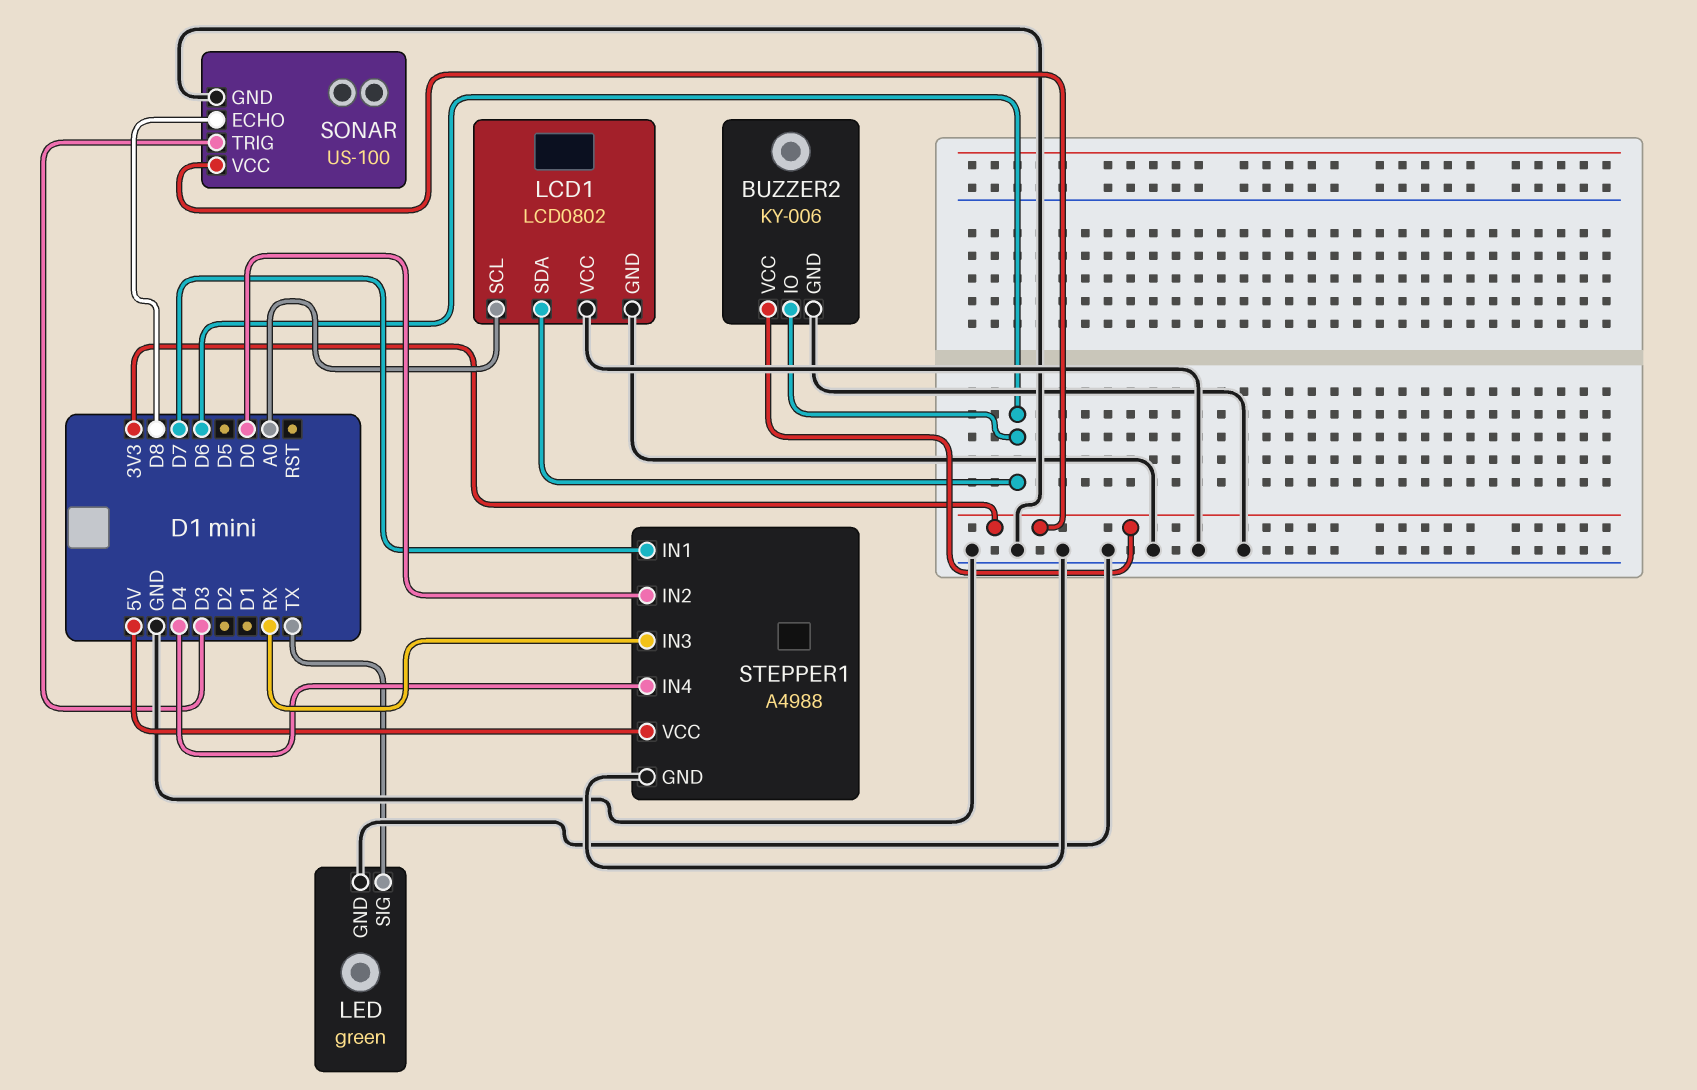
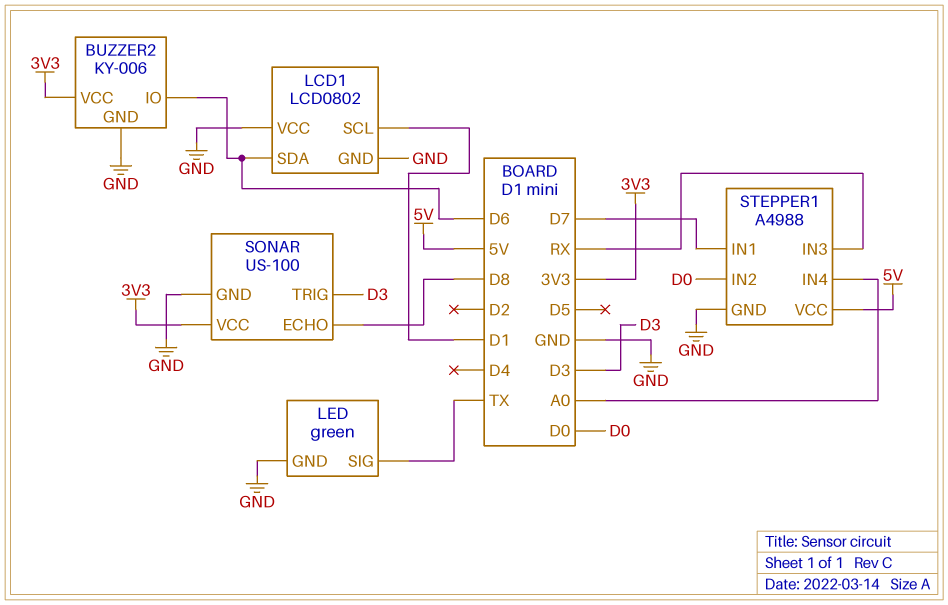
LCD1 pin SCL: A0 -> D1
STEPPER1 pin IN4: D4 -> A0

